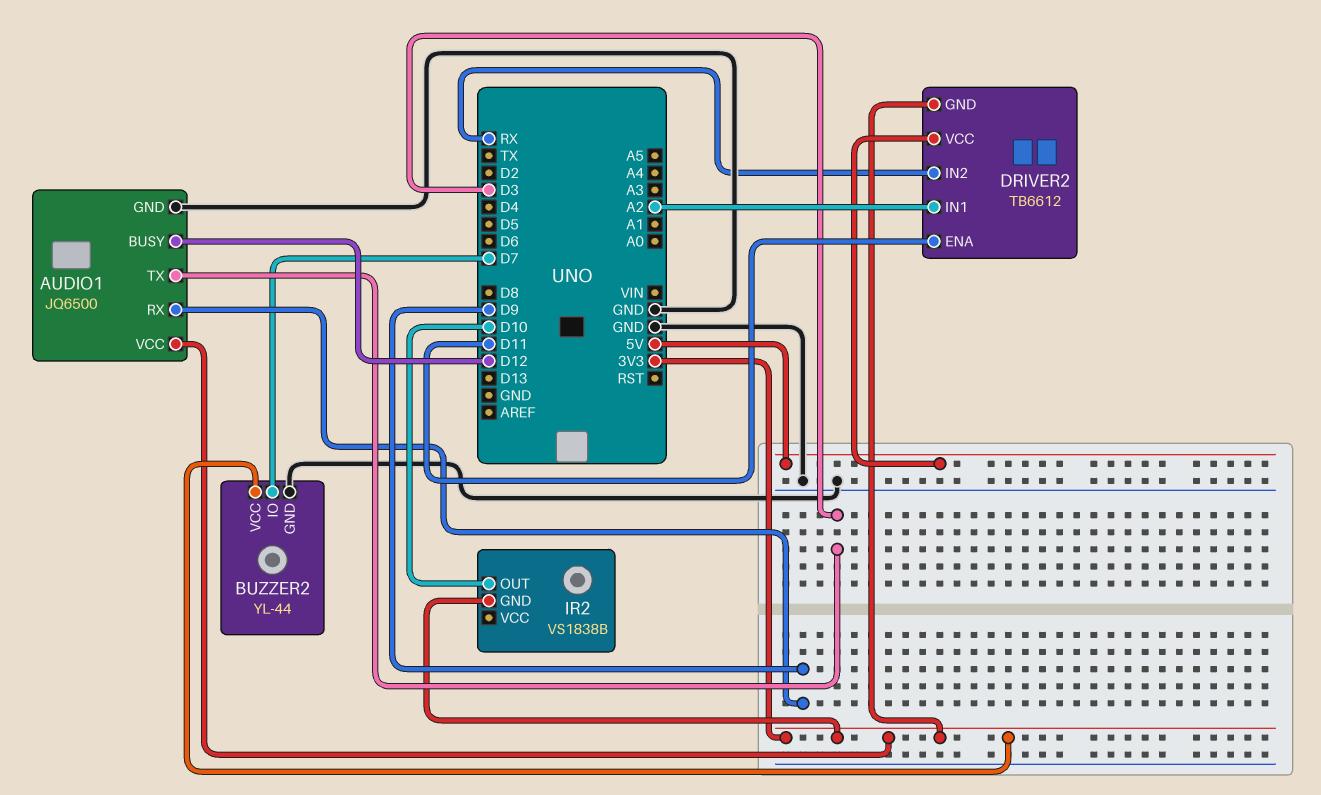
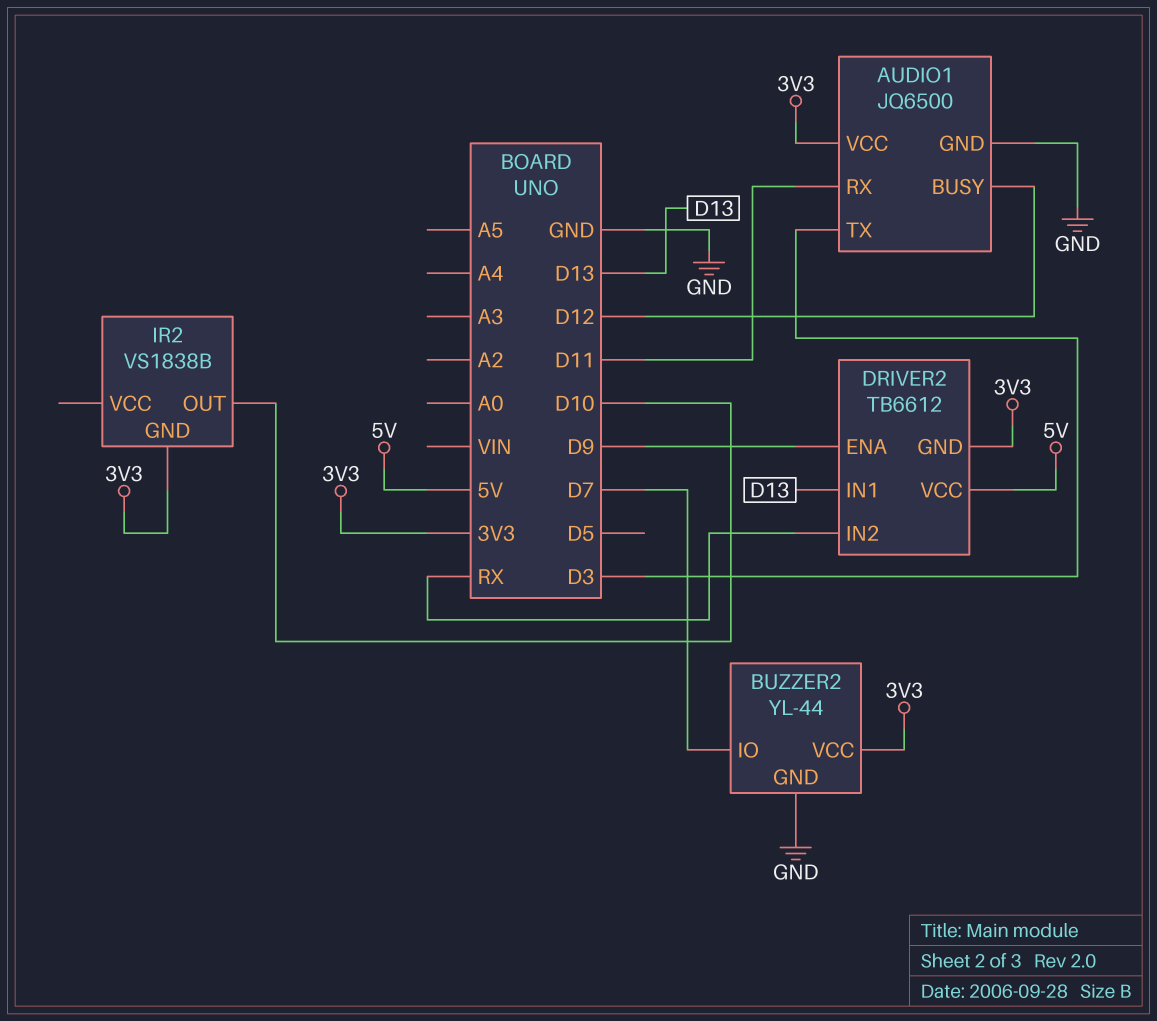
AUDIO1 pin RX: D9 -> D11
DRIVER2 pin ENA: D11 -> D9
DRIVER2 pin IN1: A2 -> D13

